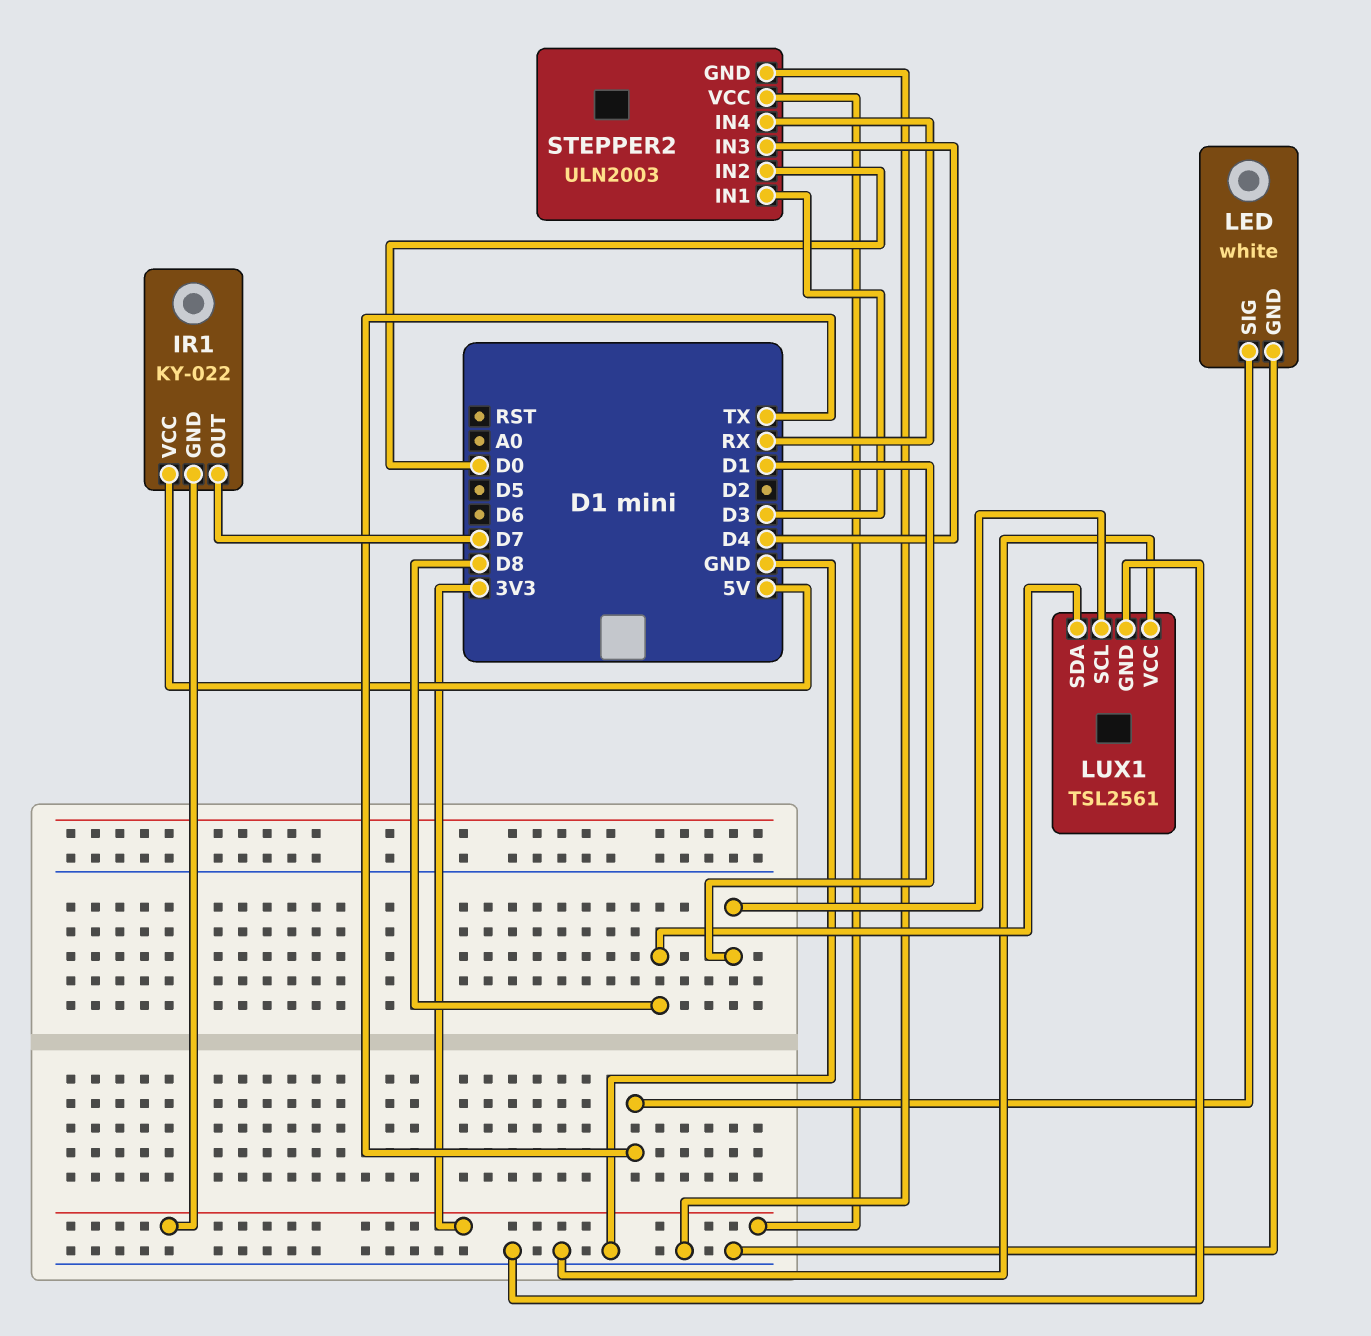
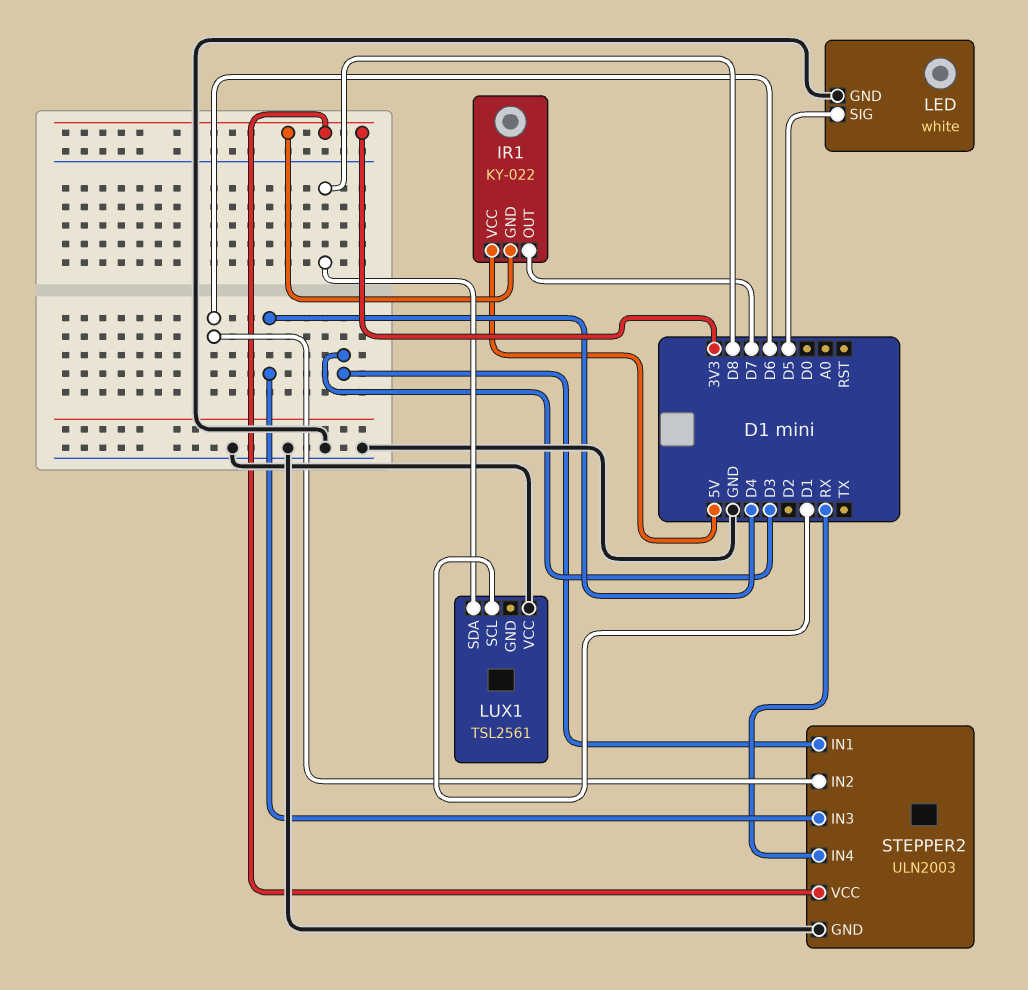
LED pin SIG: TX -> D5
LUX1 pin GND: GND -> none
STEPPER2 pin IN2: D0 -> D6

